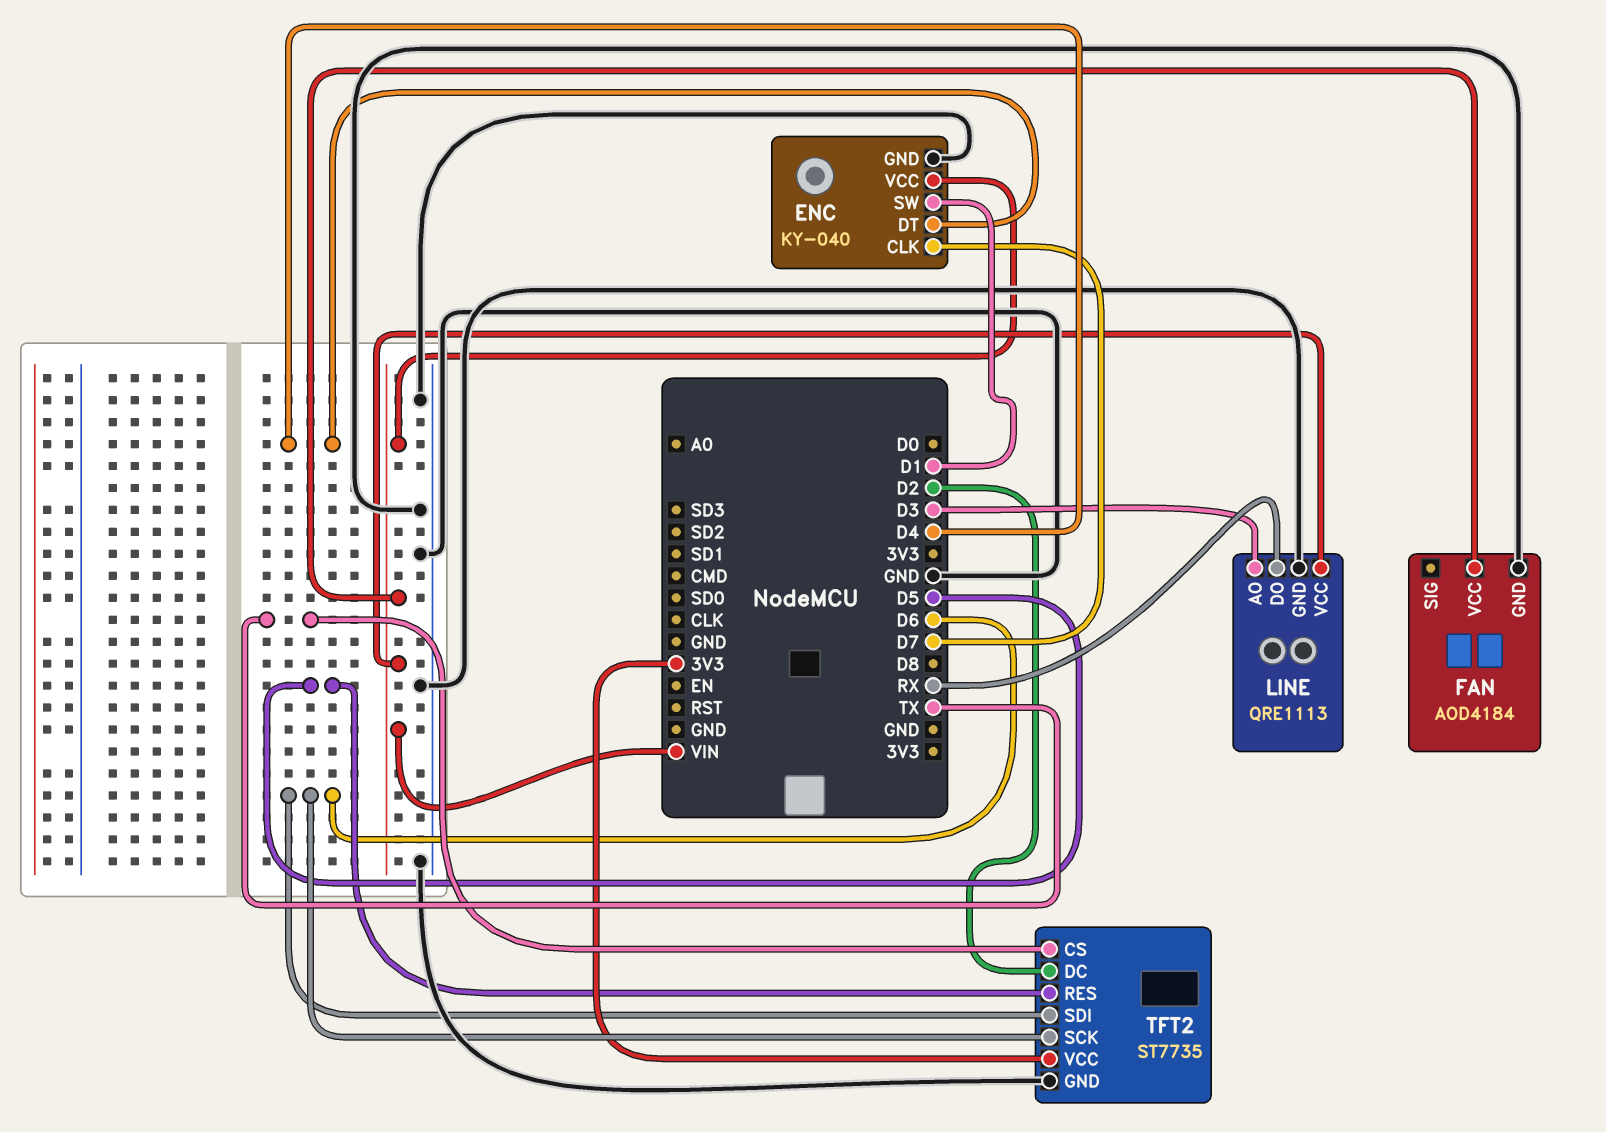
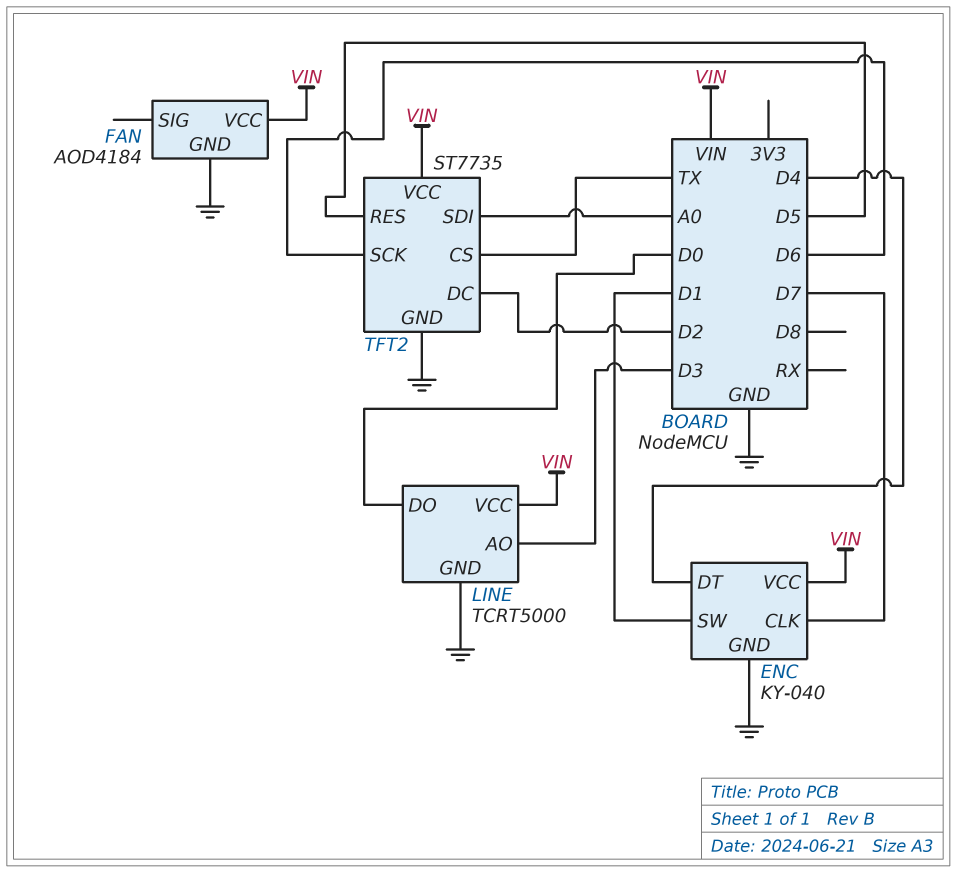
LINE: QRE1113 -> TCRT5000
LINE pin DO: RX -> D0
TFT2 pin SDI: D6 -> A0
TFT2 pin VCC: 3V3 -> VIN

